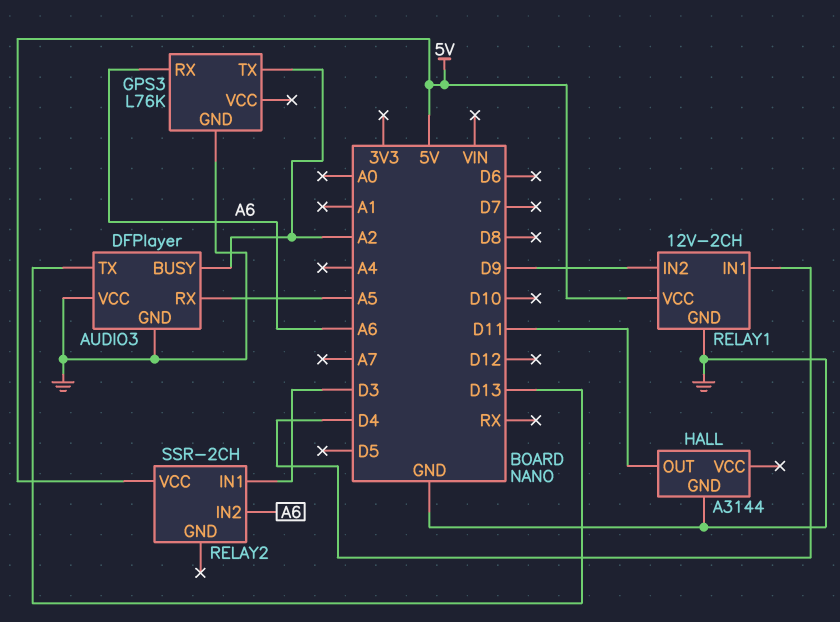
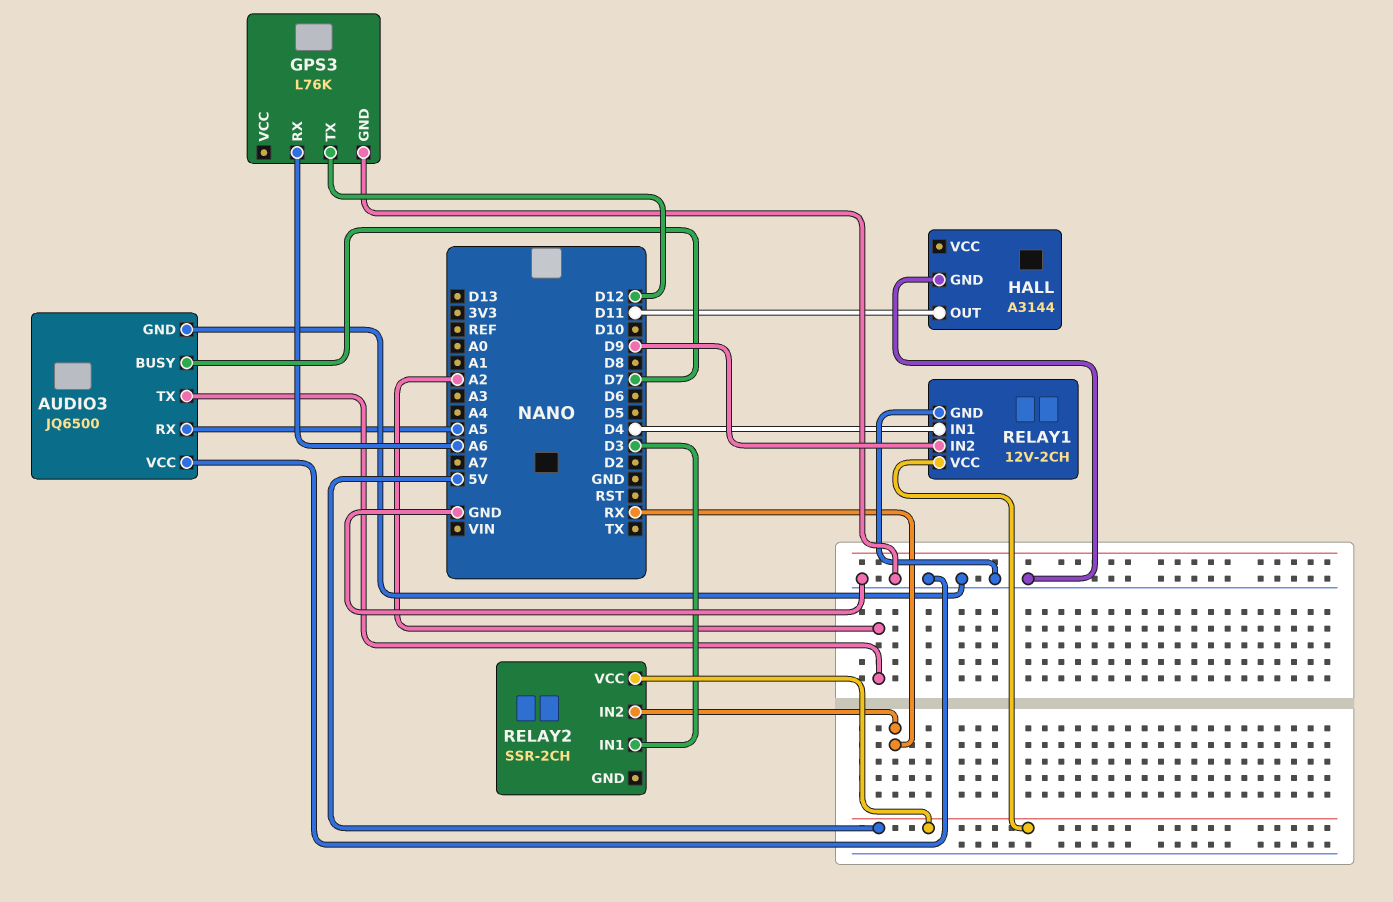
AUDIO3: DFPlayer -> JQ6500
AUDIO3 pin BUSY: A2 -> D7
AUDIO3 pin TX: D13 -> A2
GPS3 pin TX: A2 -> D12
RELAY2 pin IN2: A6 -> RX

